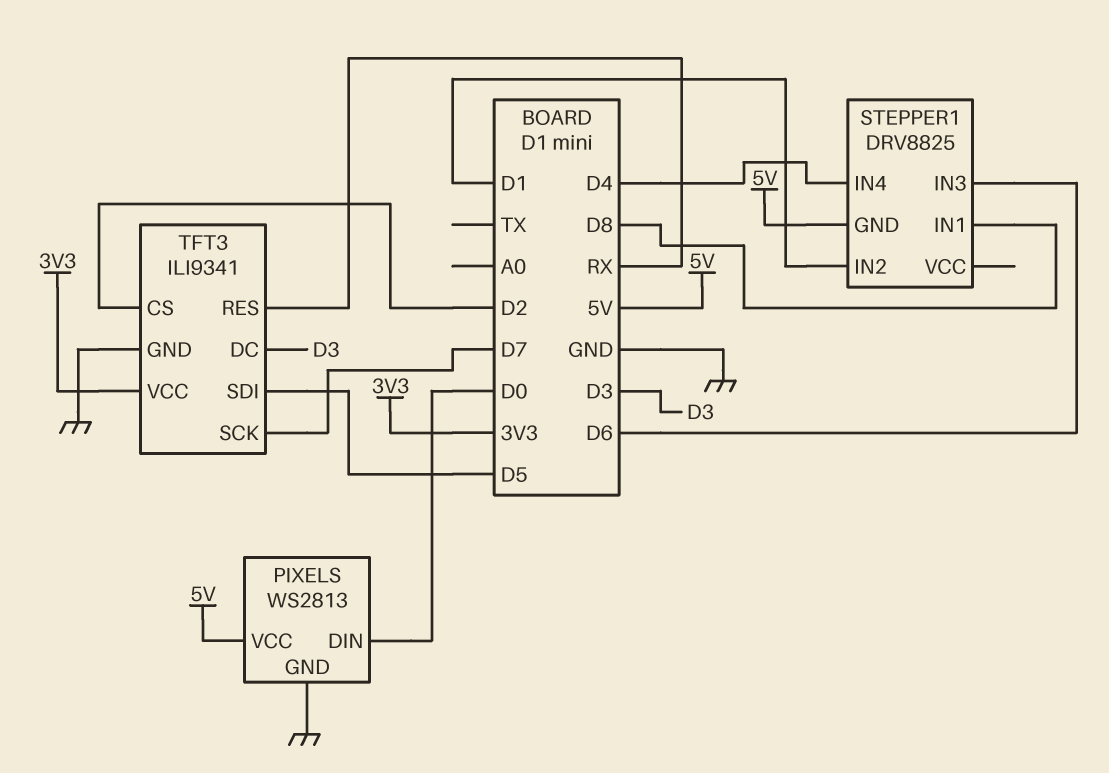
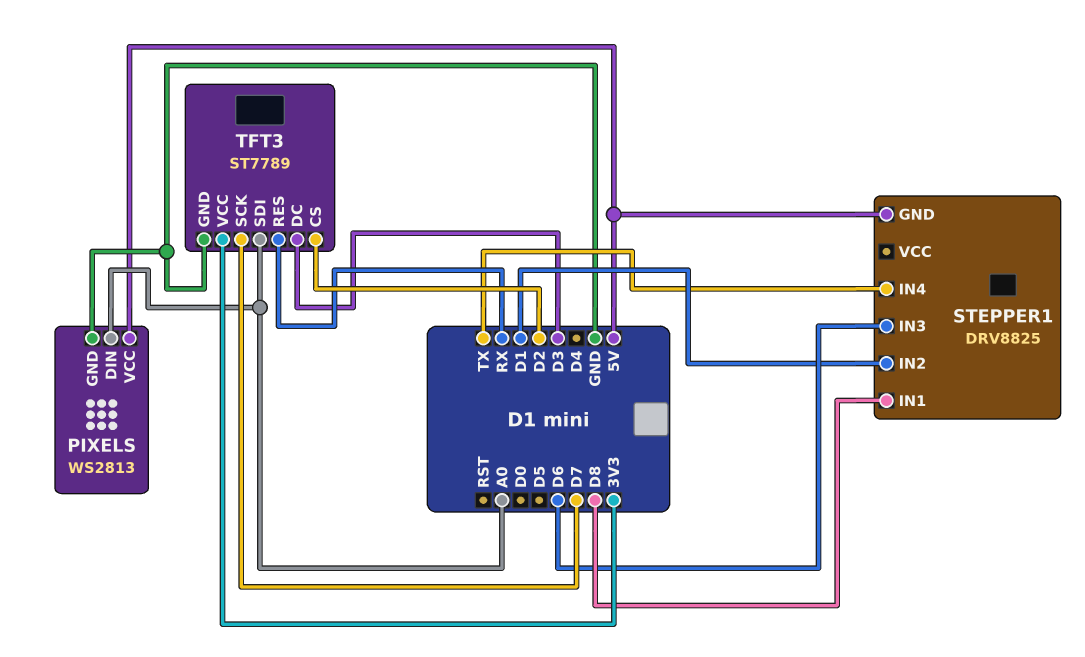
PIXELS pin DIN: D0 -> A0
STEPPER1 pin IN4: D4 -> TX
TFT3: ILI9341 -> ST7789
TFT3 pin SDI: D5 -> A0

